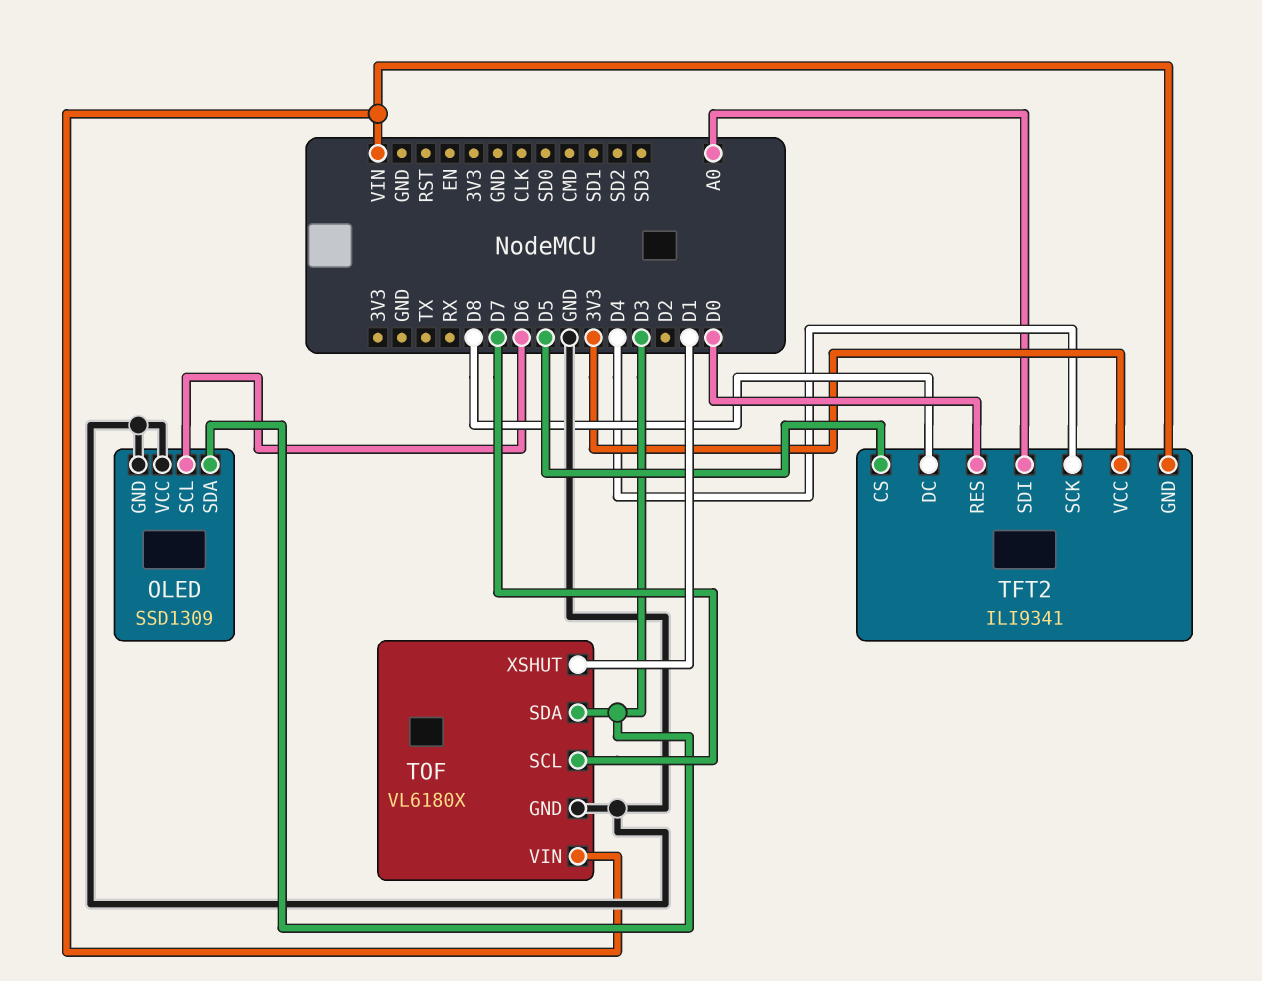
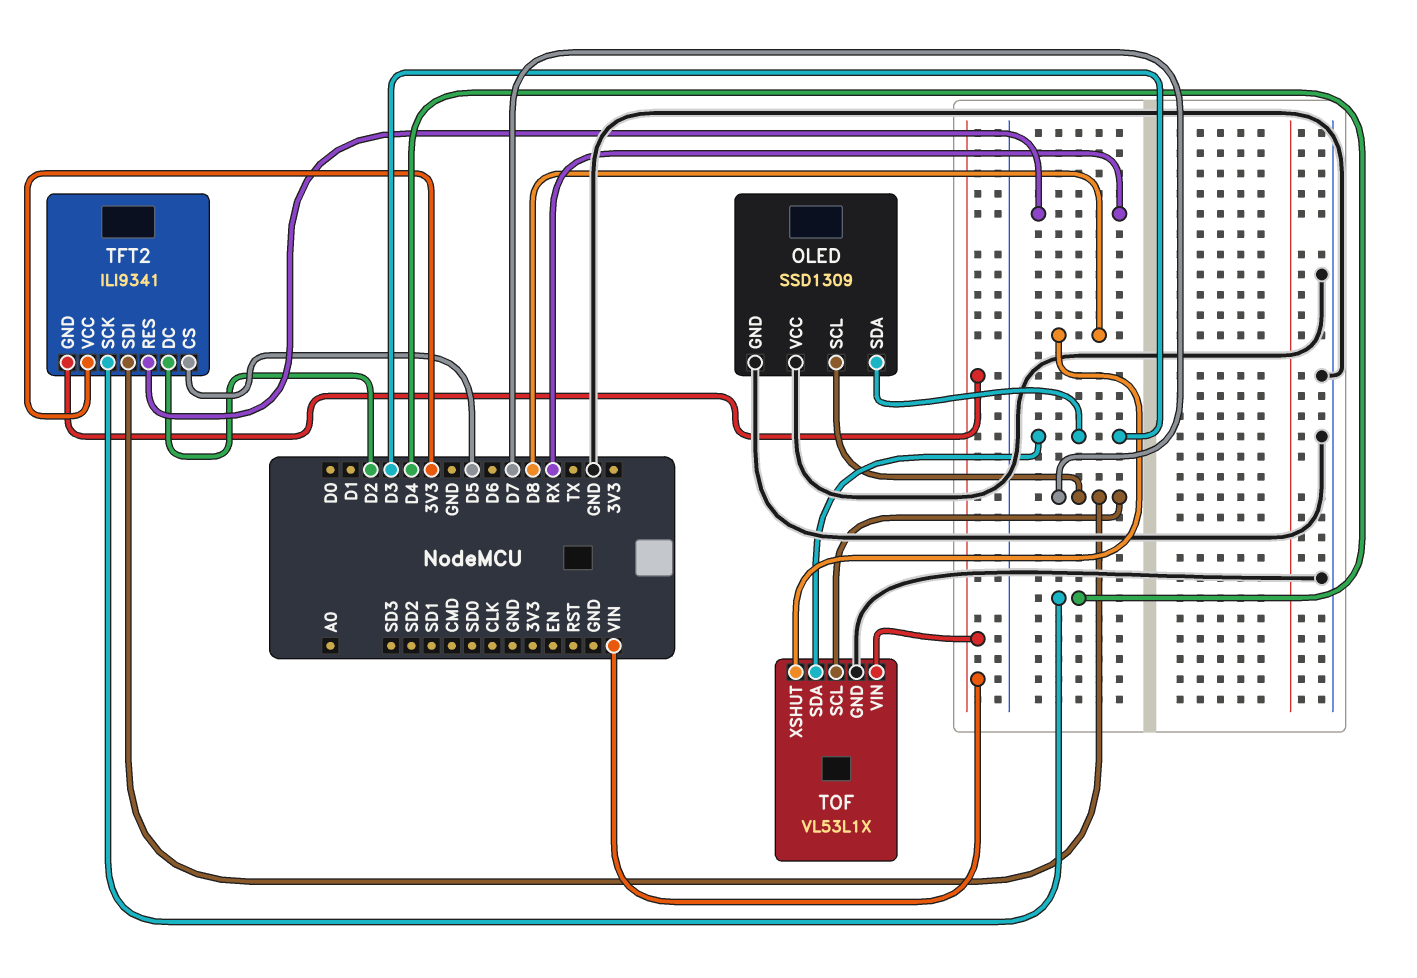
OLED pin SCL: D6 -> D7
TFT2 pin DC: D8 -> D2
TFT2 pin RES: D0 -> RX
TFT2 pin SDI: A0 -> D7
TOF: VL6180X -> VL53L1X
TOF pin XSHUT: D1 -> D8

